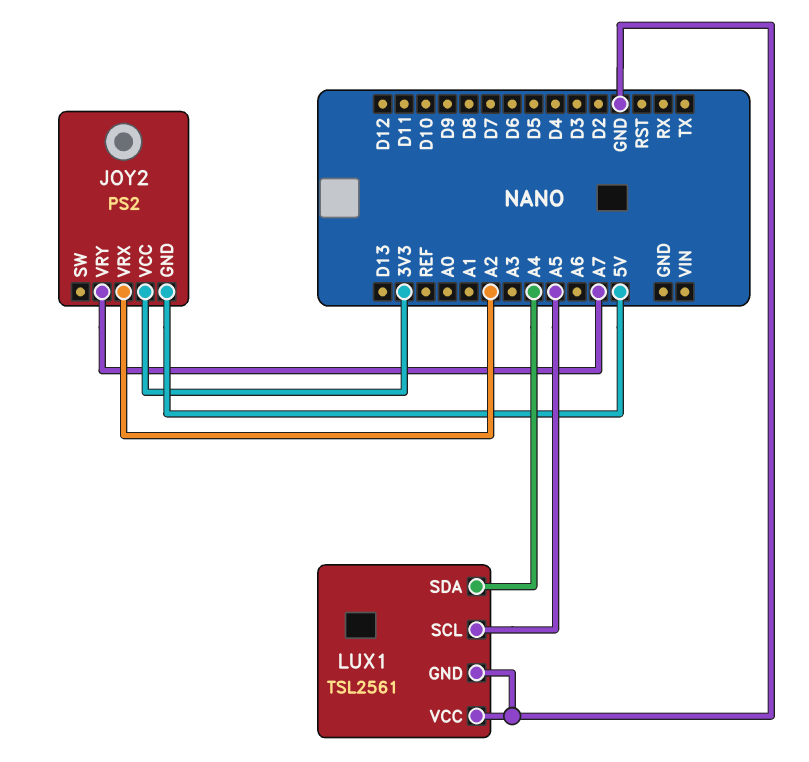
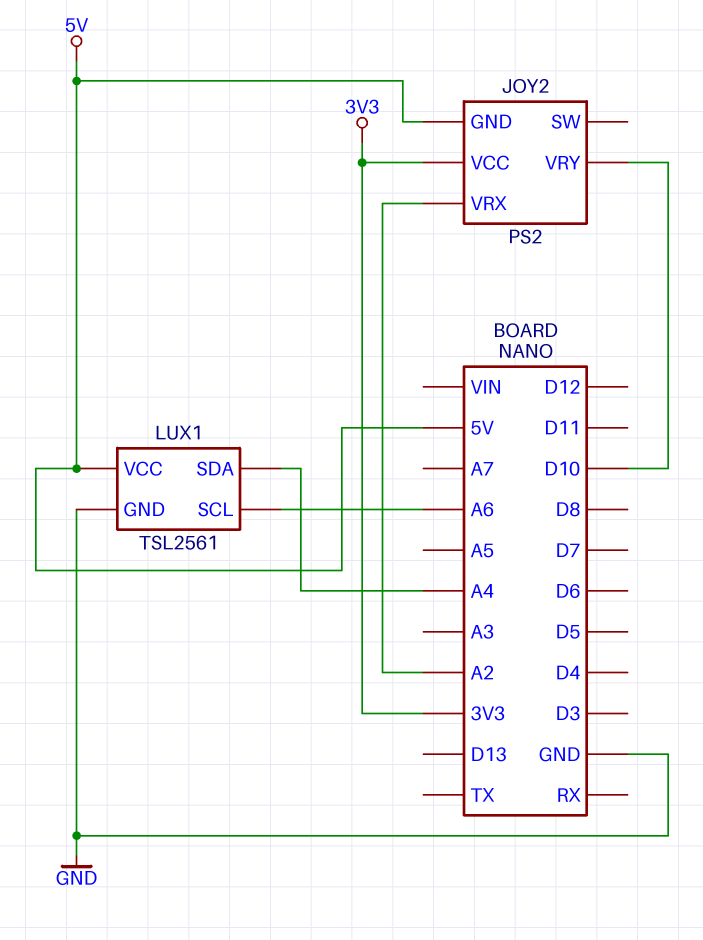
JOY2 pin VRY: A7 -> D10
LUX1 pin SCL: A5 -> A6
LUX1 pin VCC: GND -> 5V

